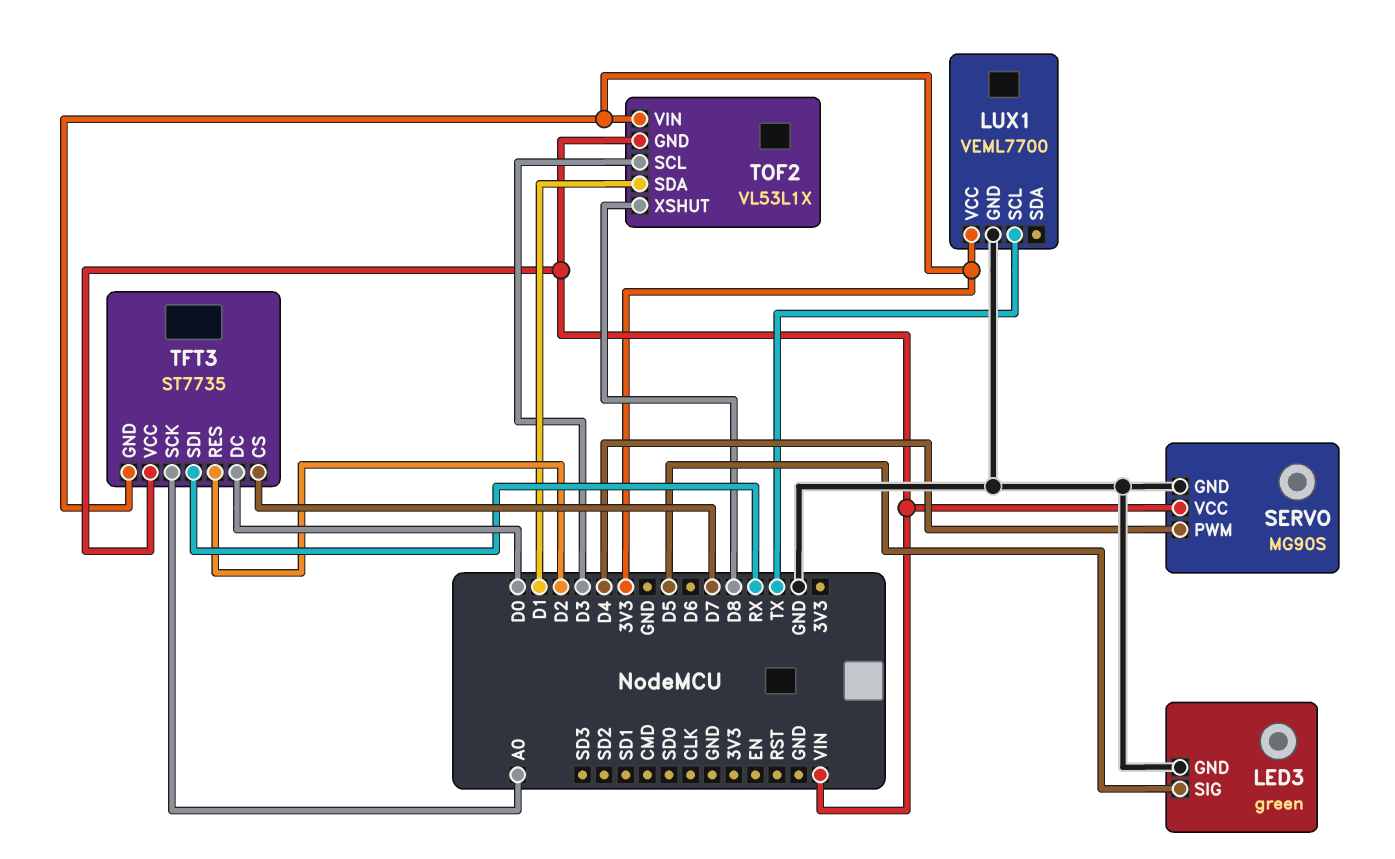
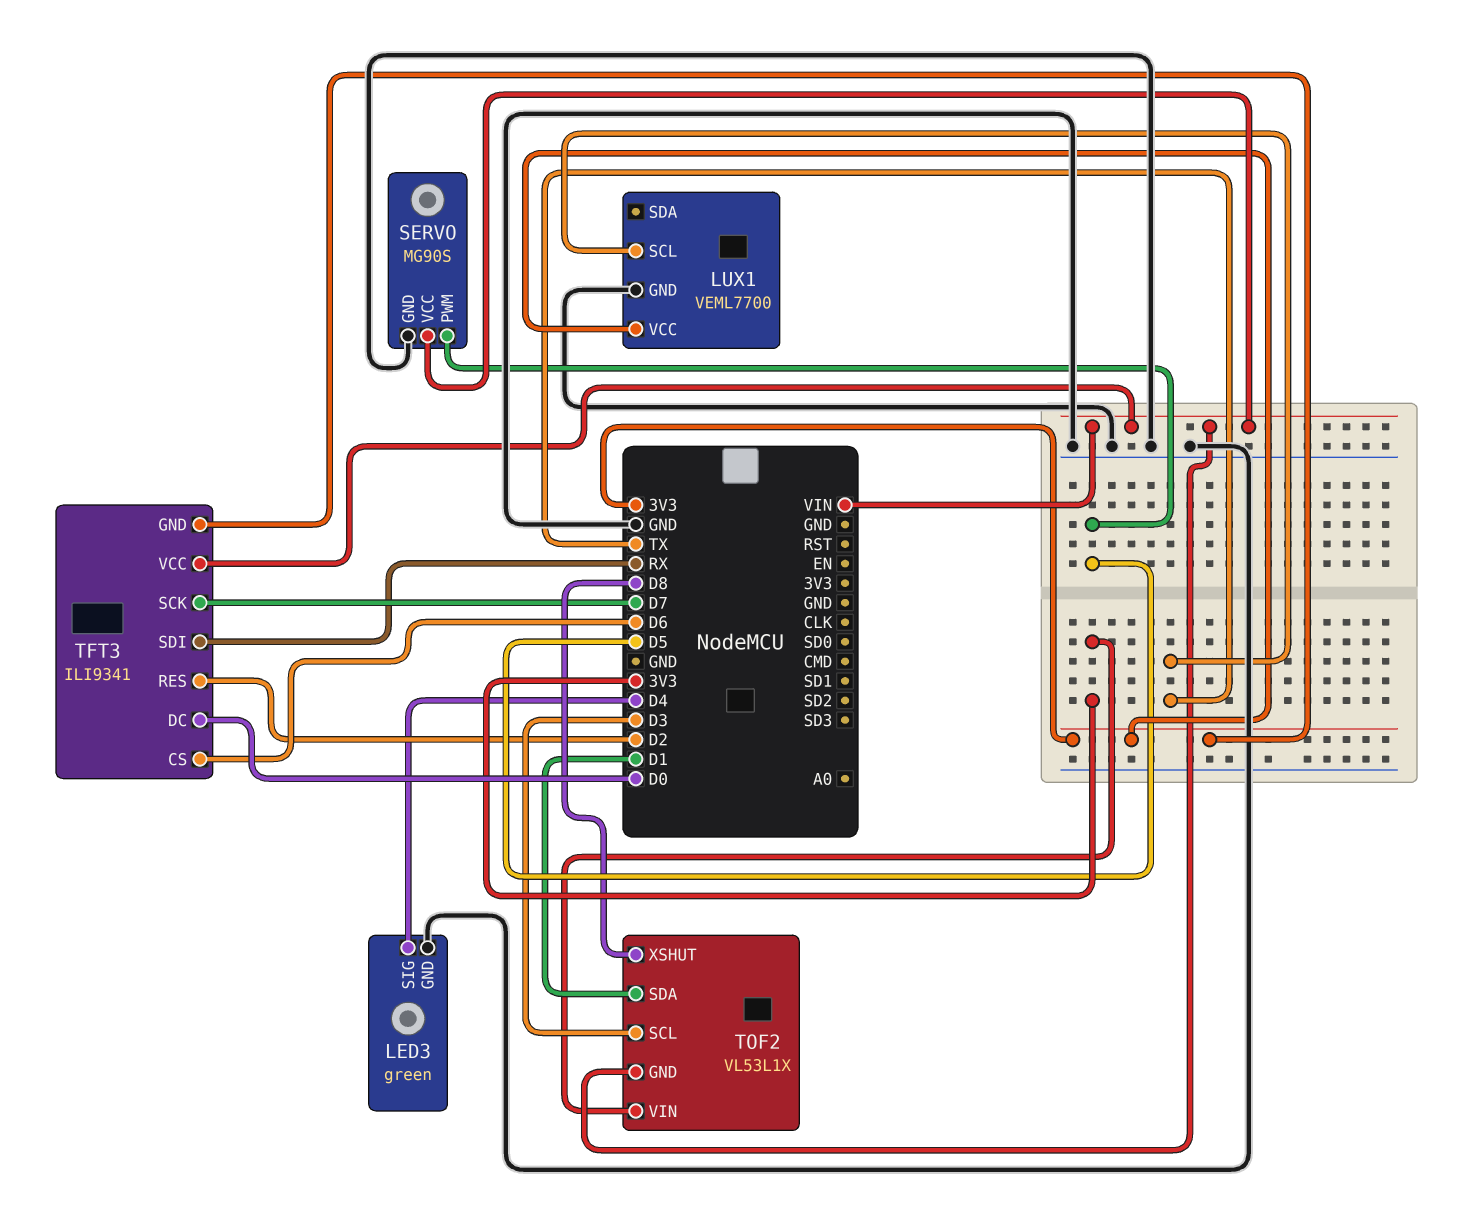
LED3 pin SIG: D5 -> D4
SERVO pin PWM: D4 -> D5
TFT3: ST7735 -> ILI9341
TFT3 pin CS: D7 -> D6
TFT3 pin SCK: A0 -> D7

